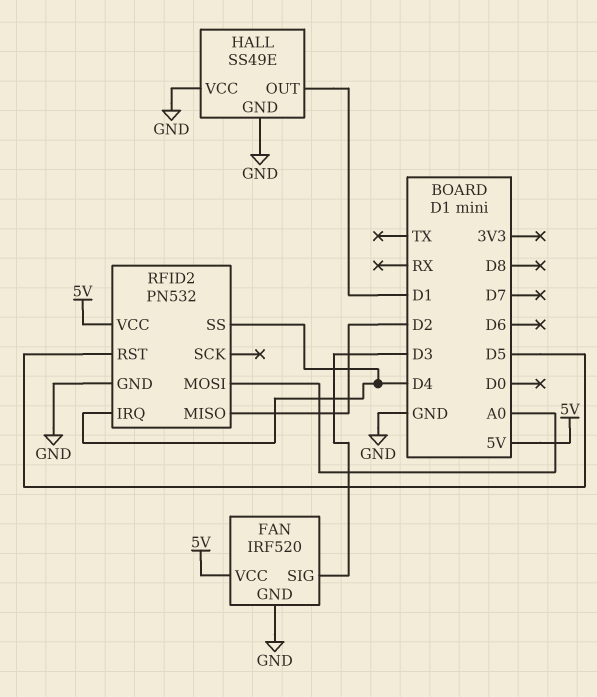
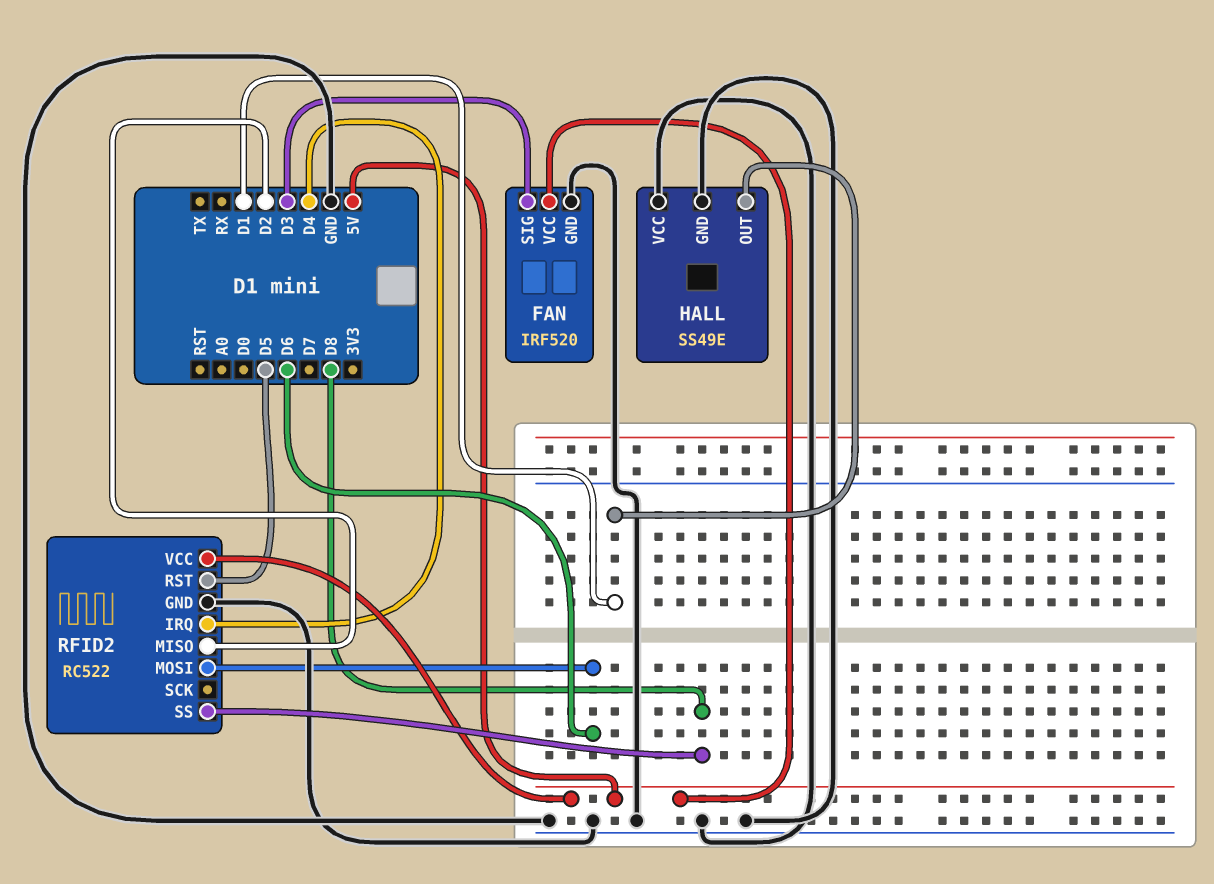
RFID2: PN532 -> RC522
RFID2 pin MOSI: A0 -> D6
RFID2 pin SS: D4 -> D8

